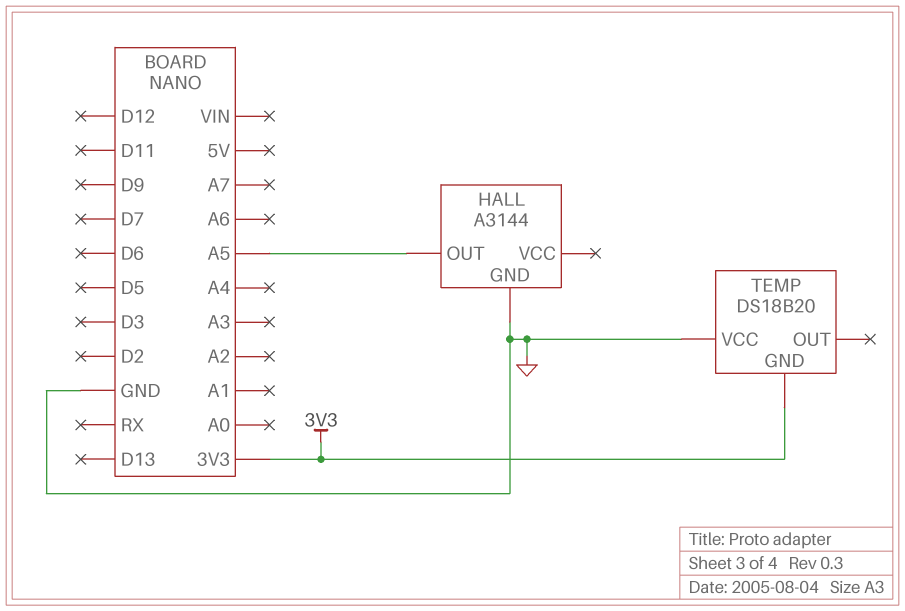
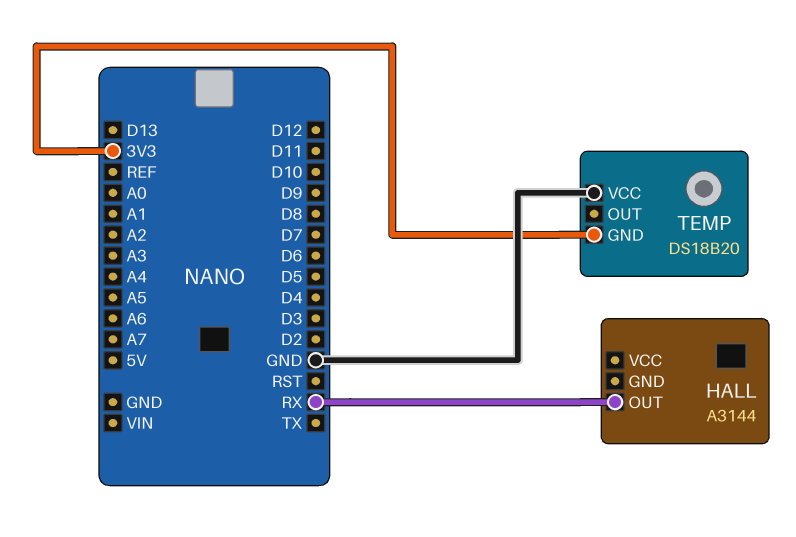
HALL pin GND: GND -> none
HALL pin OUT: A5 -> RX

